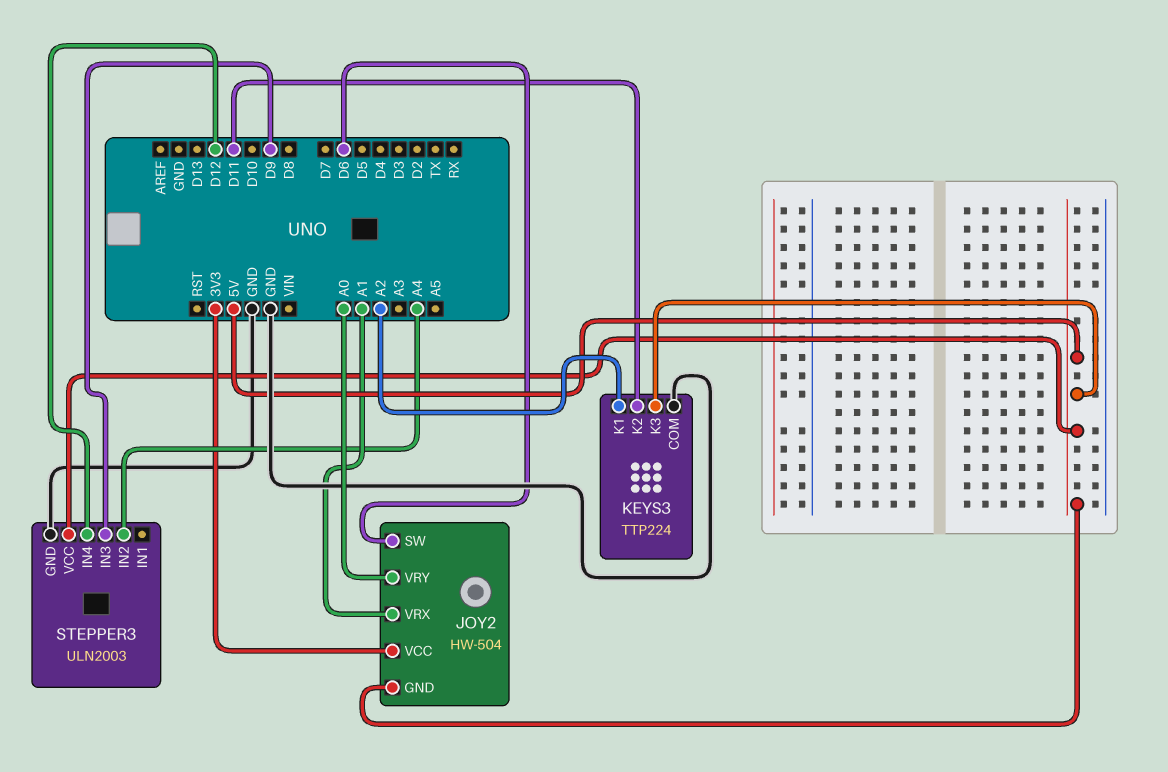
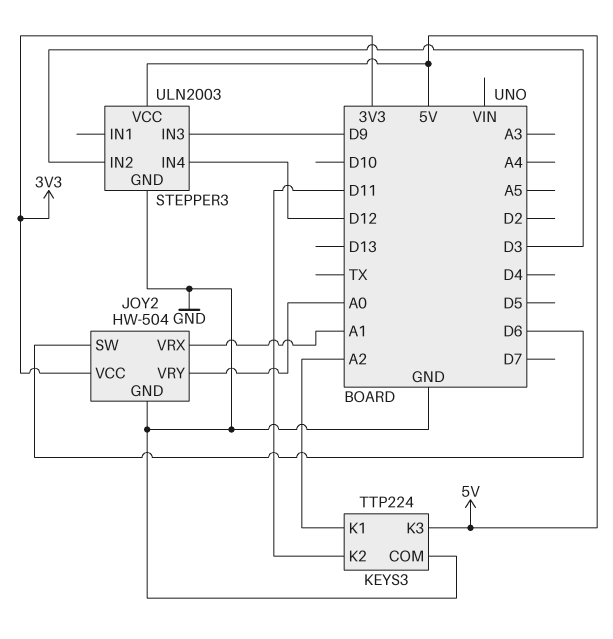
JOY2 pin GND: 5V -> GND
STEPPER3 pin IN2: A4 -> D3

